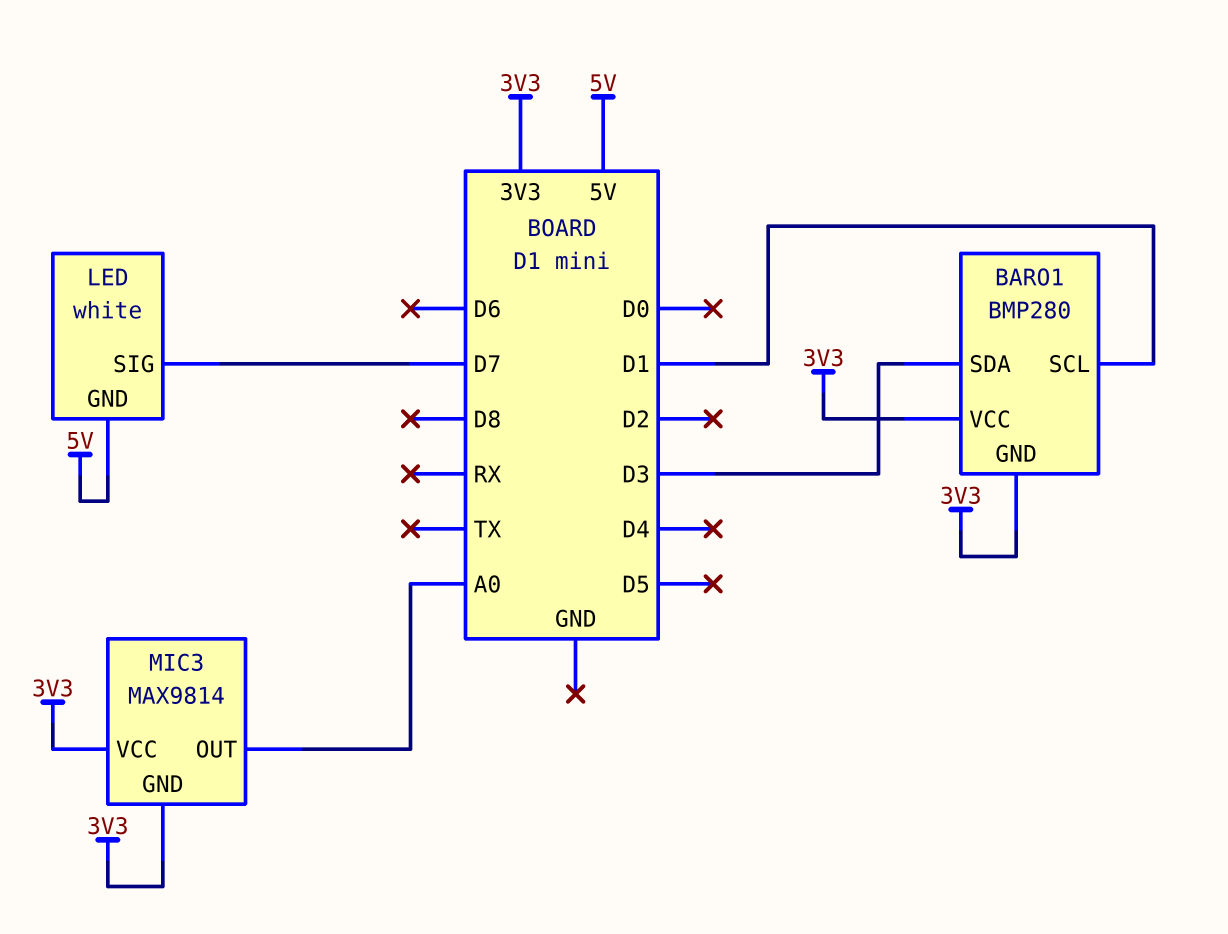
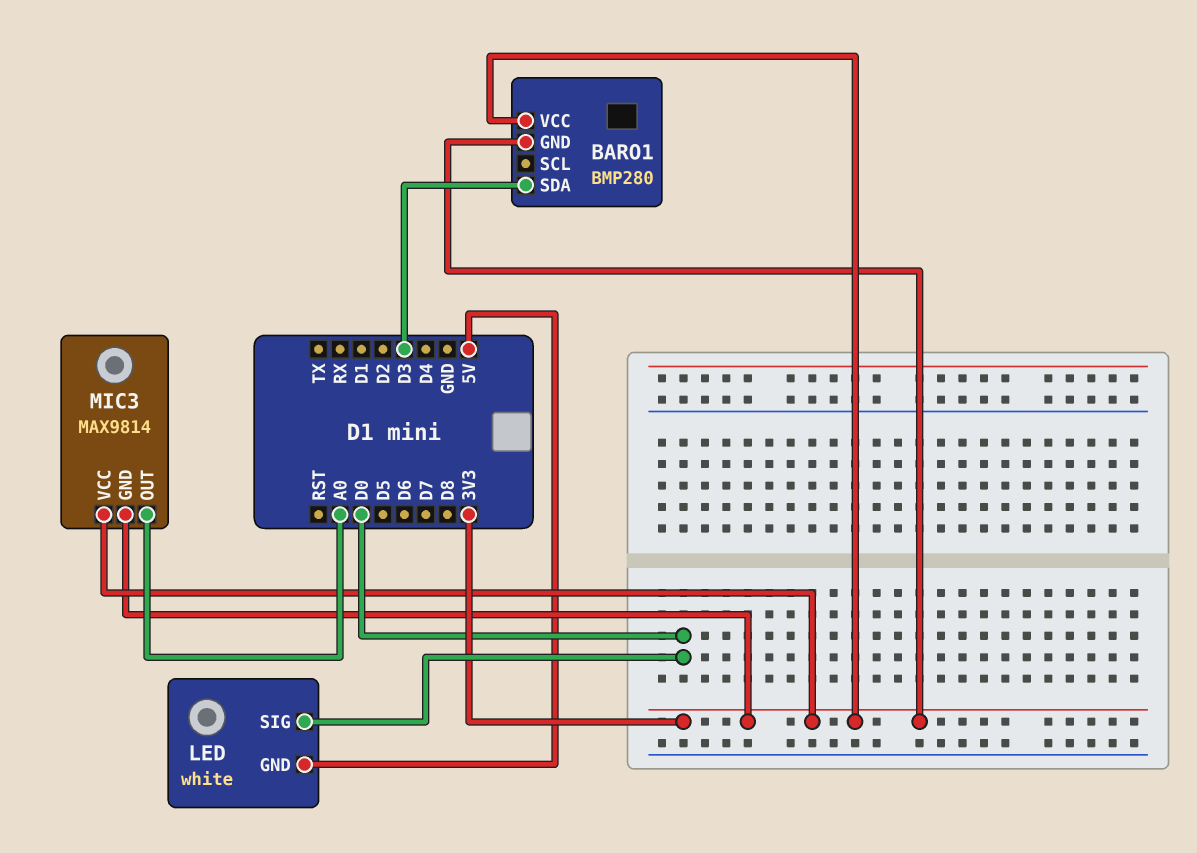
BARO1 pin SCL: D1 -> none
LED pin SIG: D7 -> D0

